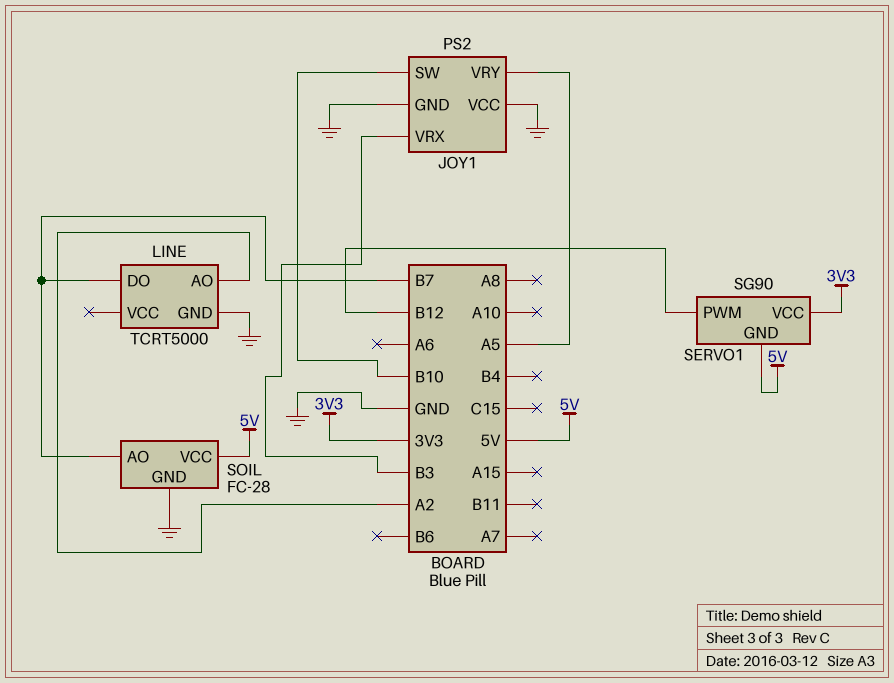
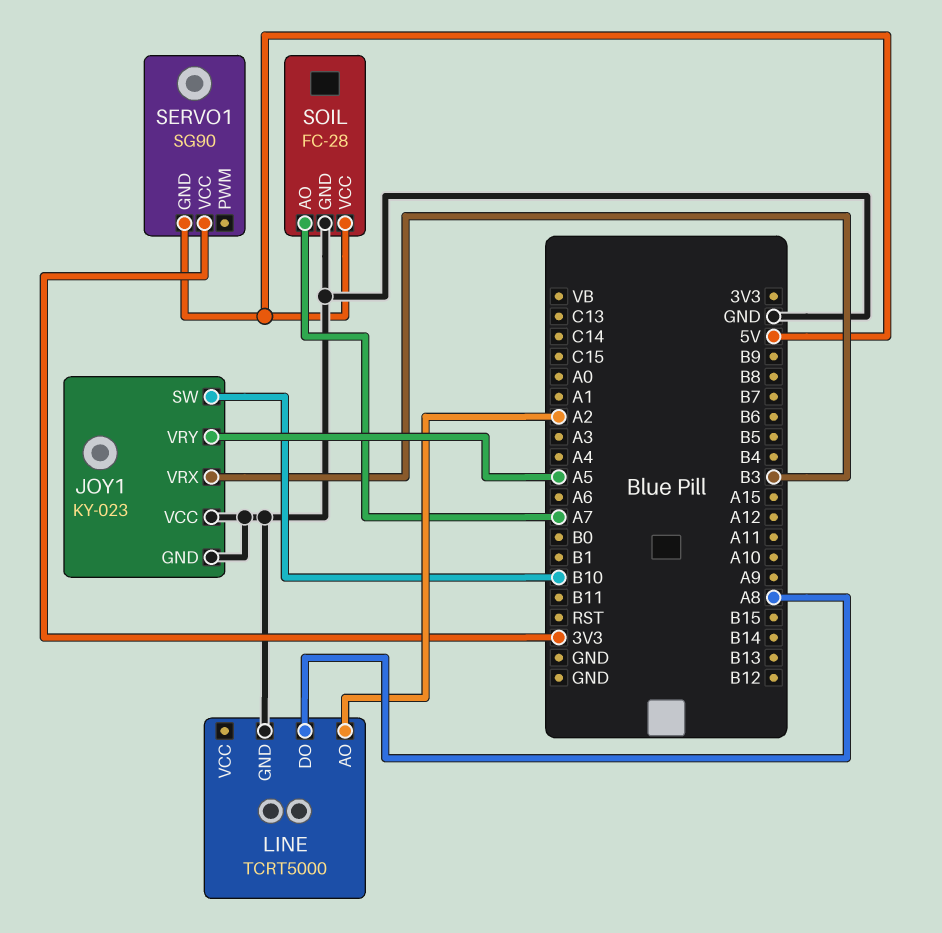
JOY1: PS2 -> KY-023
LINE pin DO: B7 -> A8
SERVO1 pin PWM: B12 -> none
SOIL pin AO: B7 -> A7

